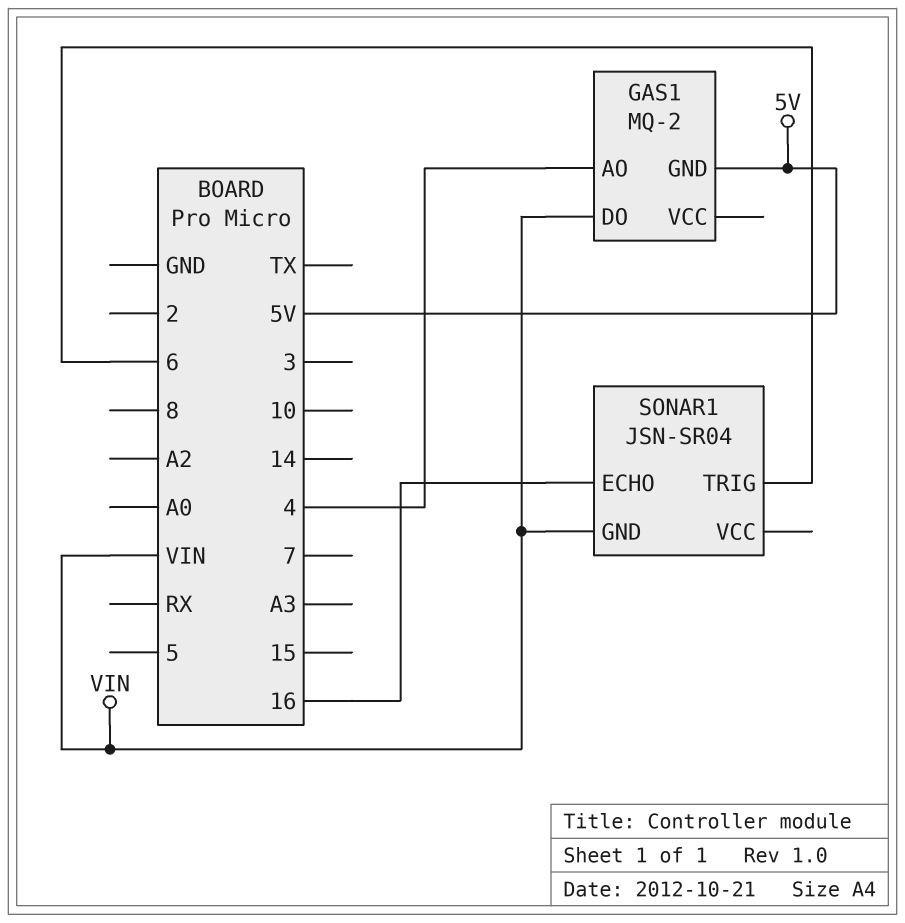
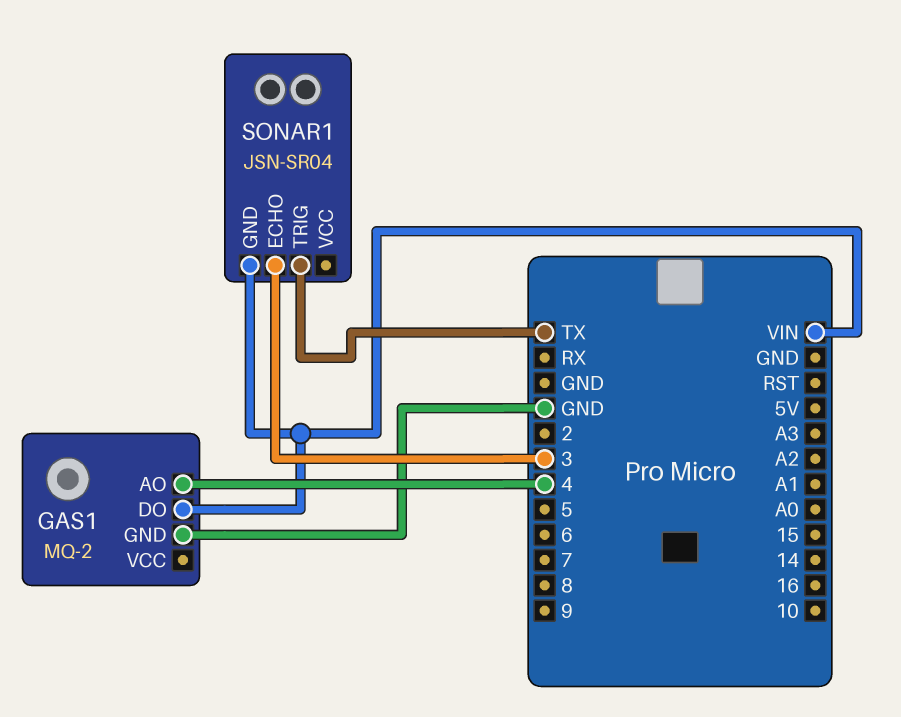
GAS1 pin GND: 5V -> GND
SONAR1 pin ECHO: 16 -> 3
SONAR1 pin TRIG: 6 -> TX

